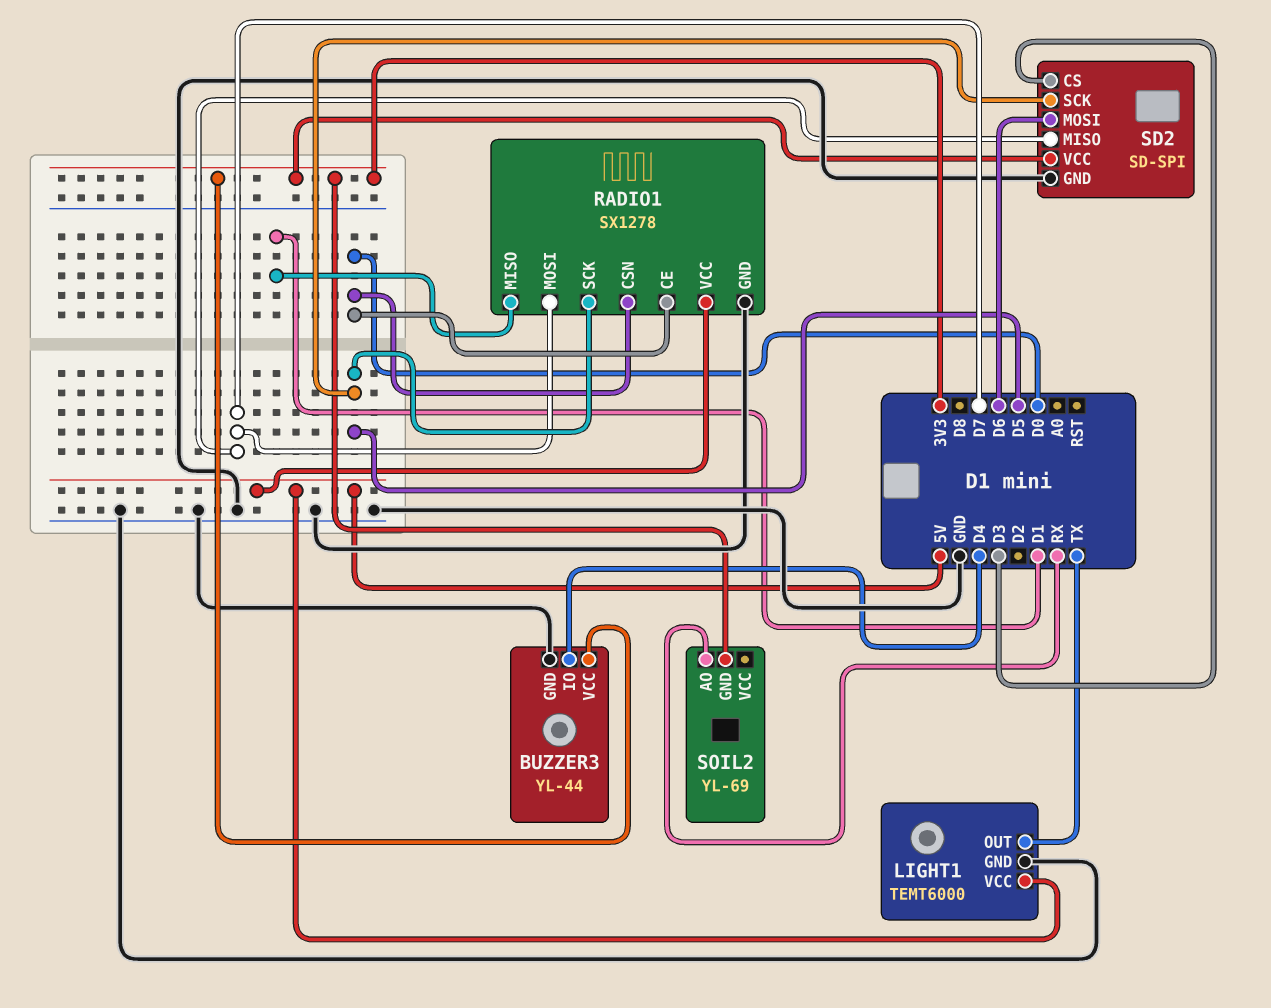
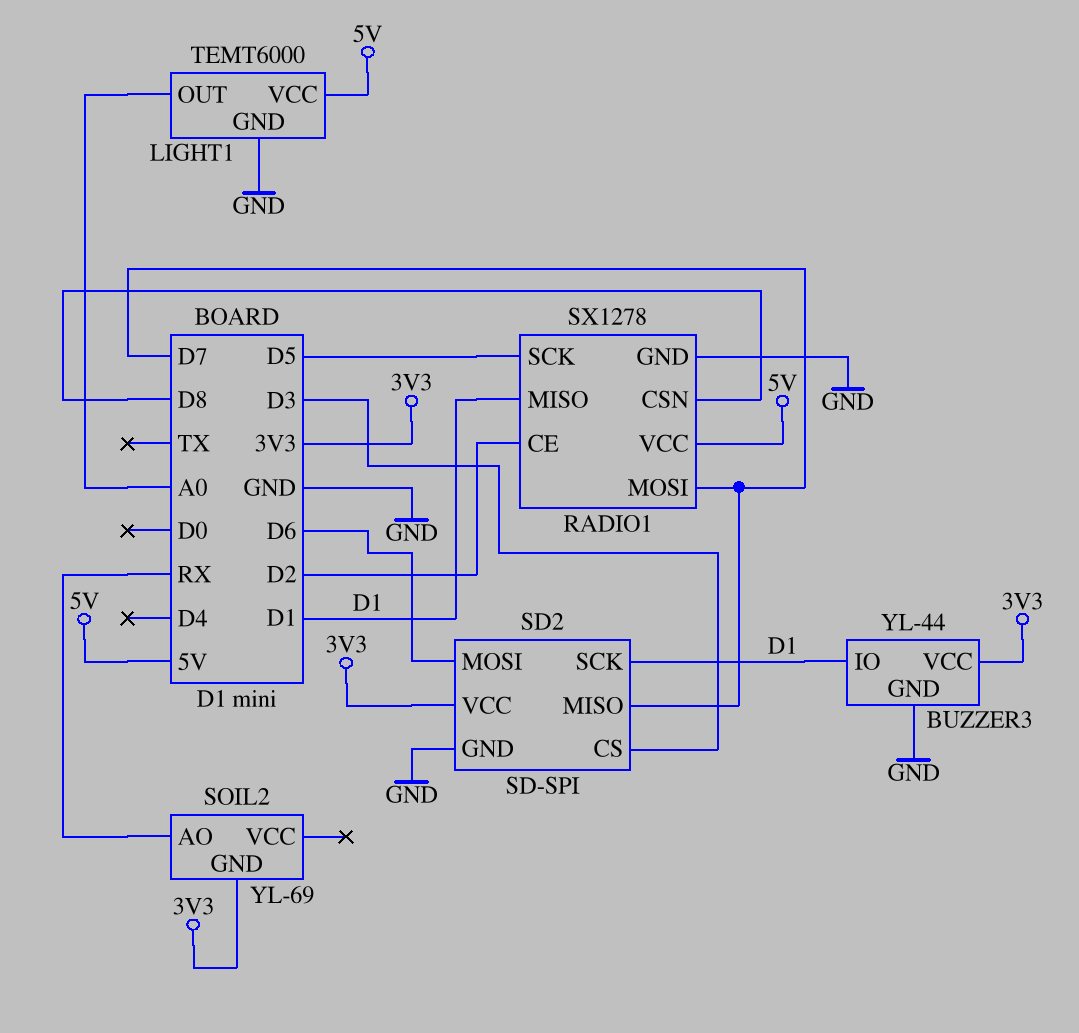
BUZZER3 pin IO: D4 -> D1
LIGHT1 pin OUT: TX -> A0
RADIO1 pin CE: D0 -> D2
RADIO1 pin CSN: D0 -> D8
SD2 pin SCK: D5 -> D1

